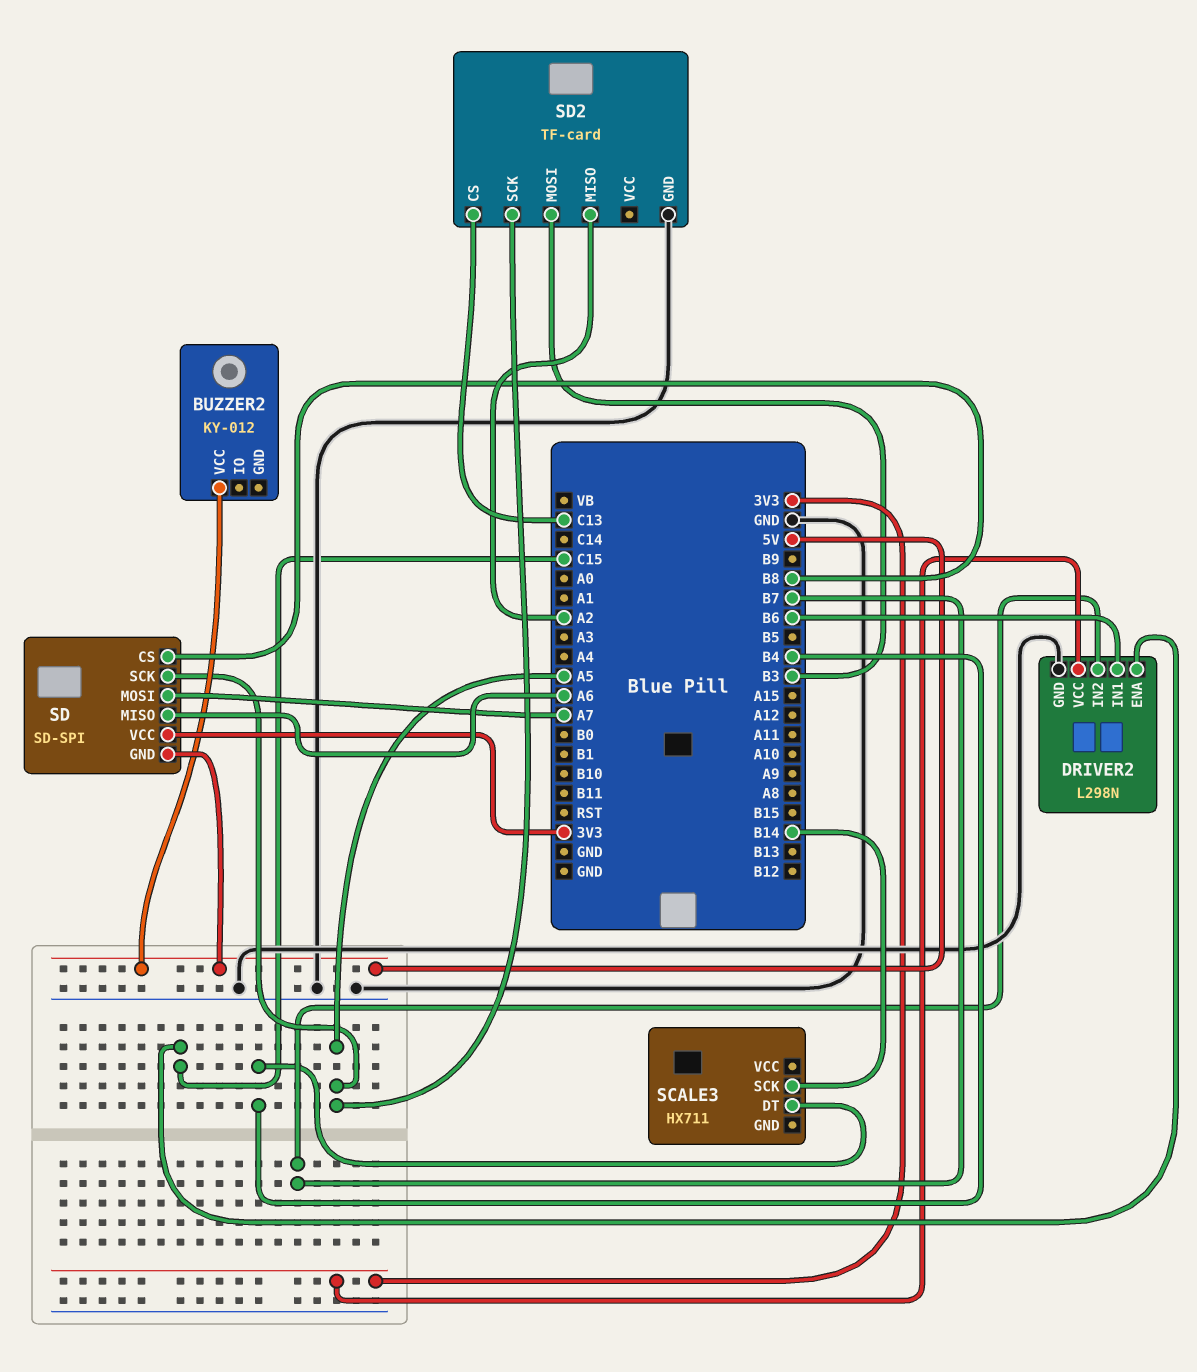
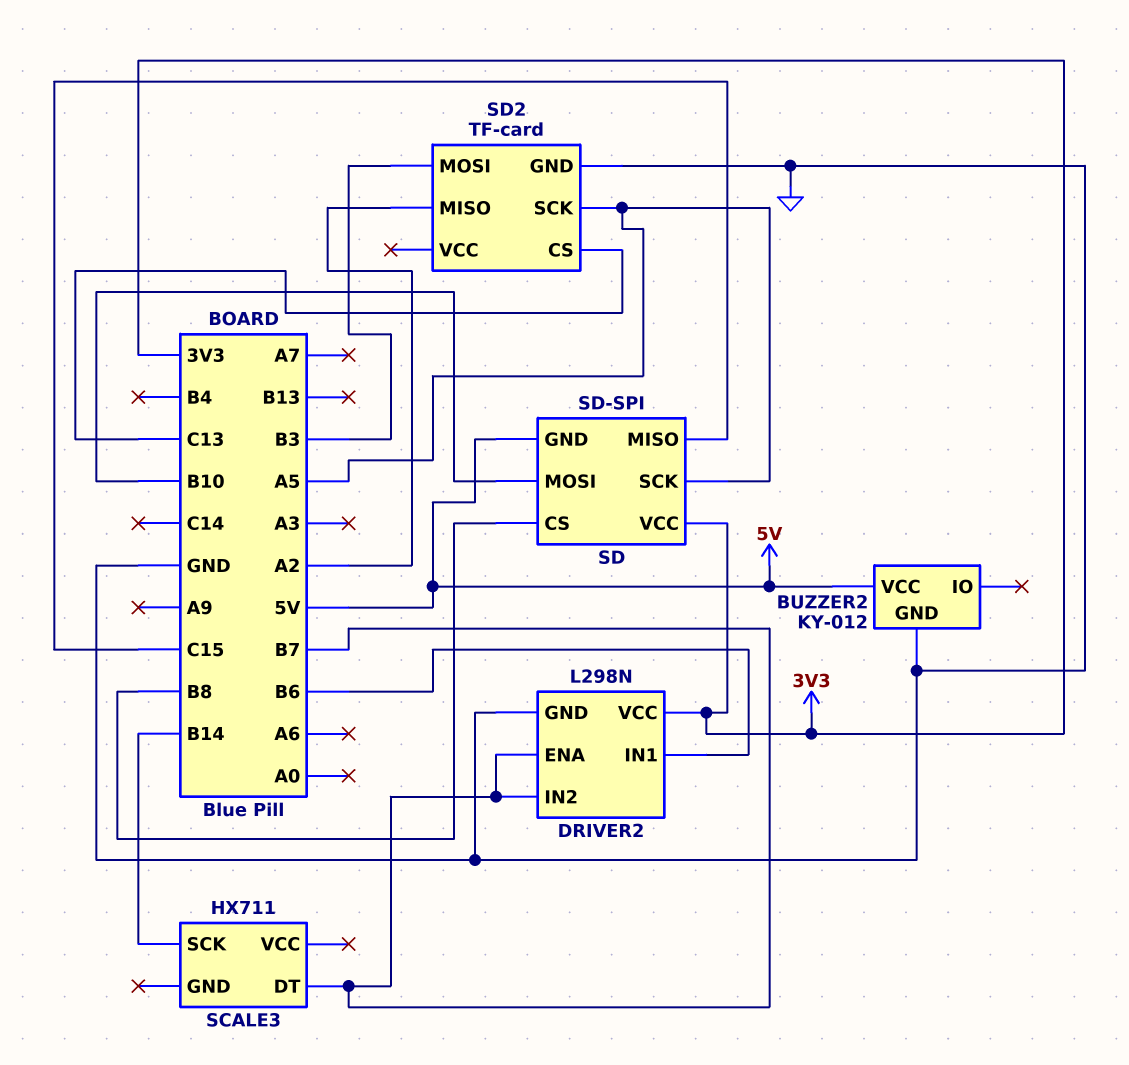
BUZZER2 pin GND: none -> GND
DRIVER2 pin ENA: C15 -> B7
SCALE3 pin DT: B4 -> B7
SD pin MISO: A6 -> C15
SD pin MOSI: A7 -> B10

